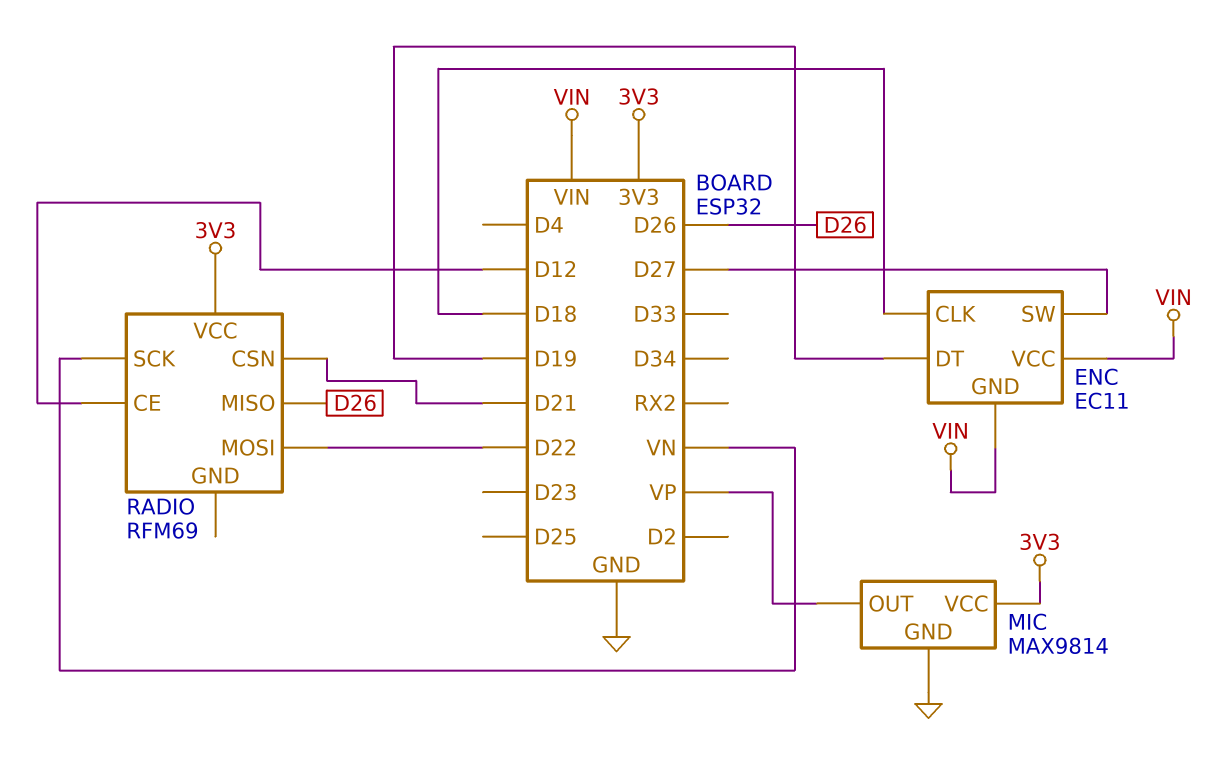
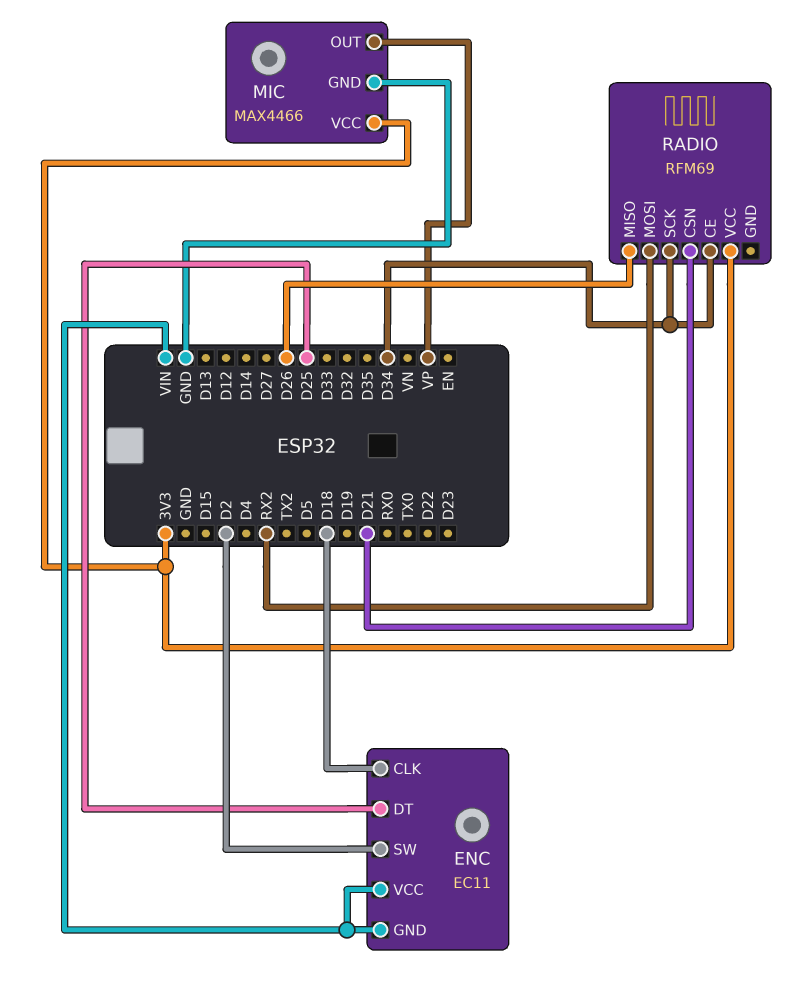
ENC pin DT: D19 -> D25
ENC pin SW: D27 -> D2
MIC: MAX9814 -> MAX4466
RADIO pin CE: D12 -> D34
RADIO pin MOSI: D22 -> RX2
RADIO pin SCK: VN -> D34

